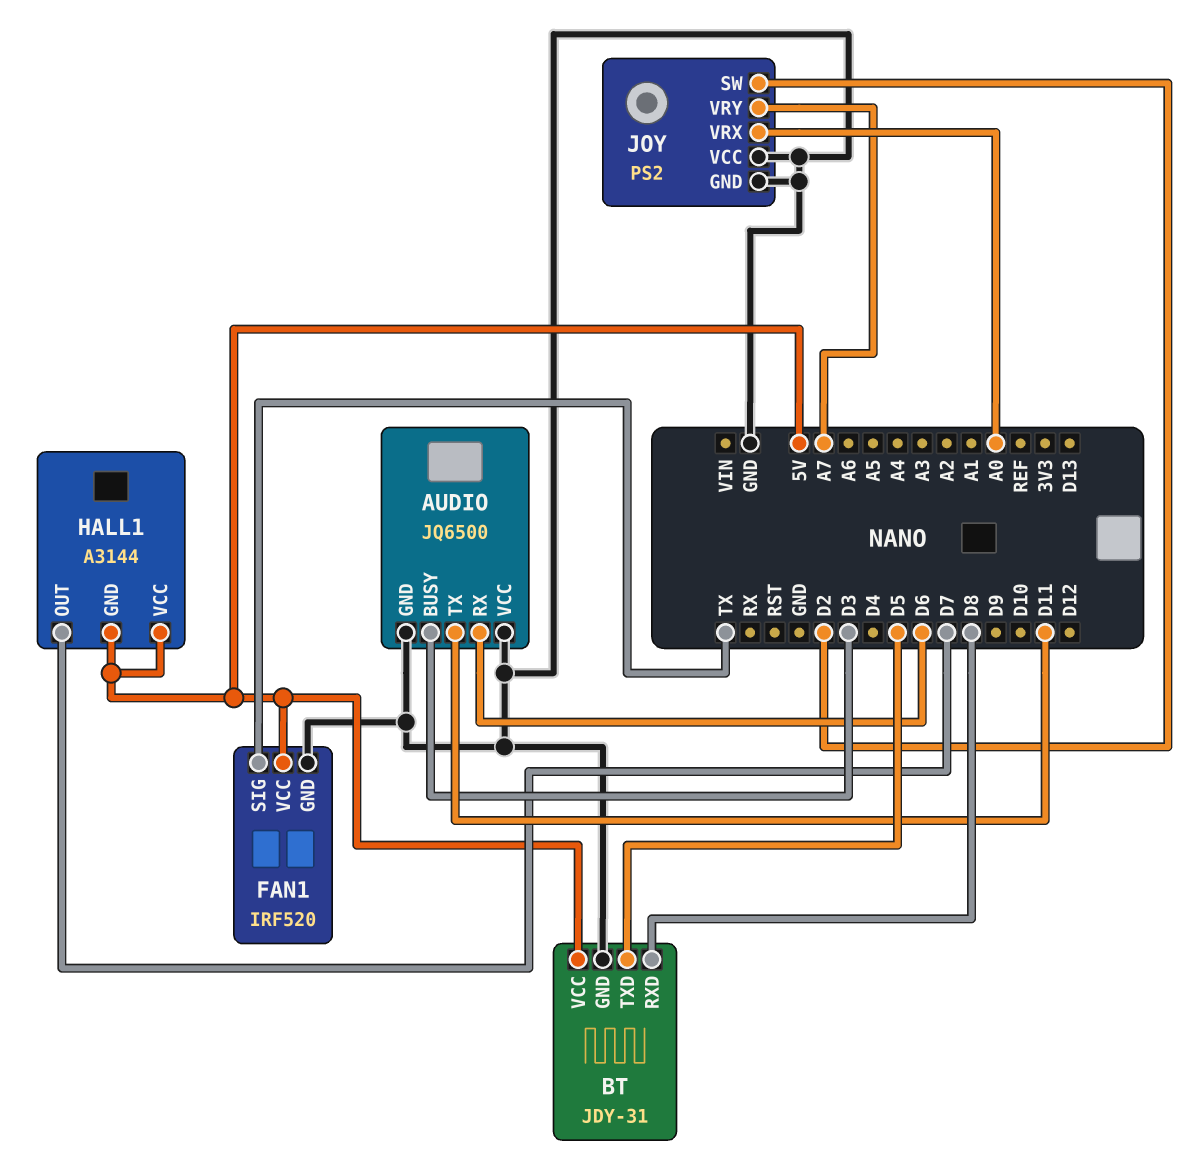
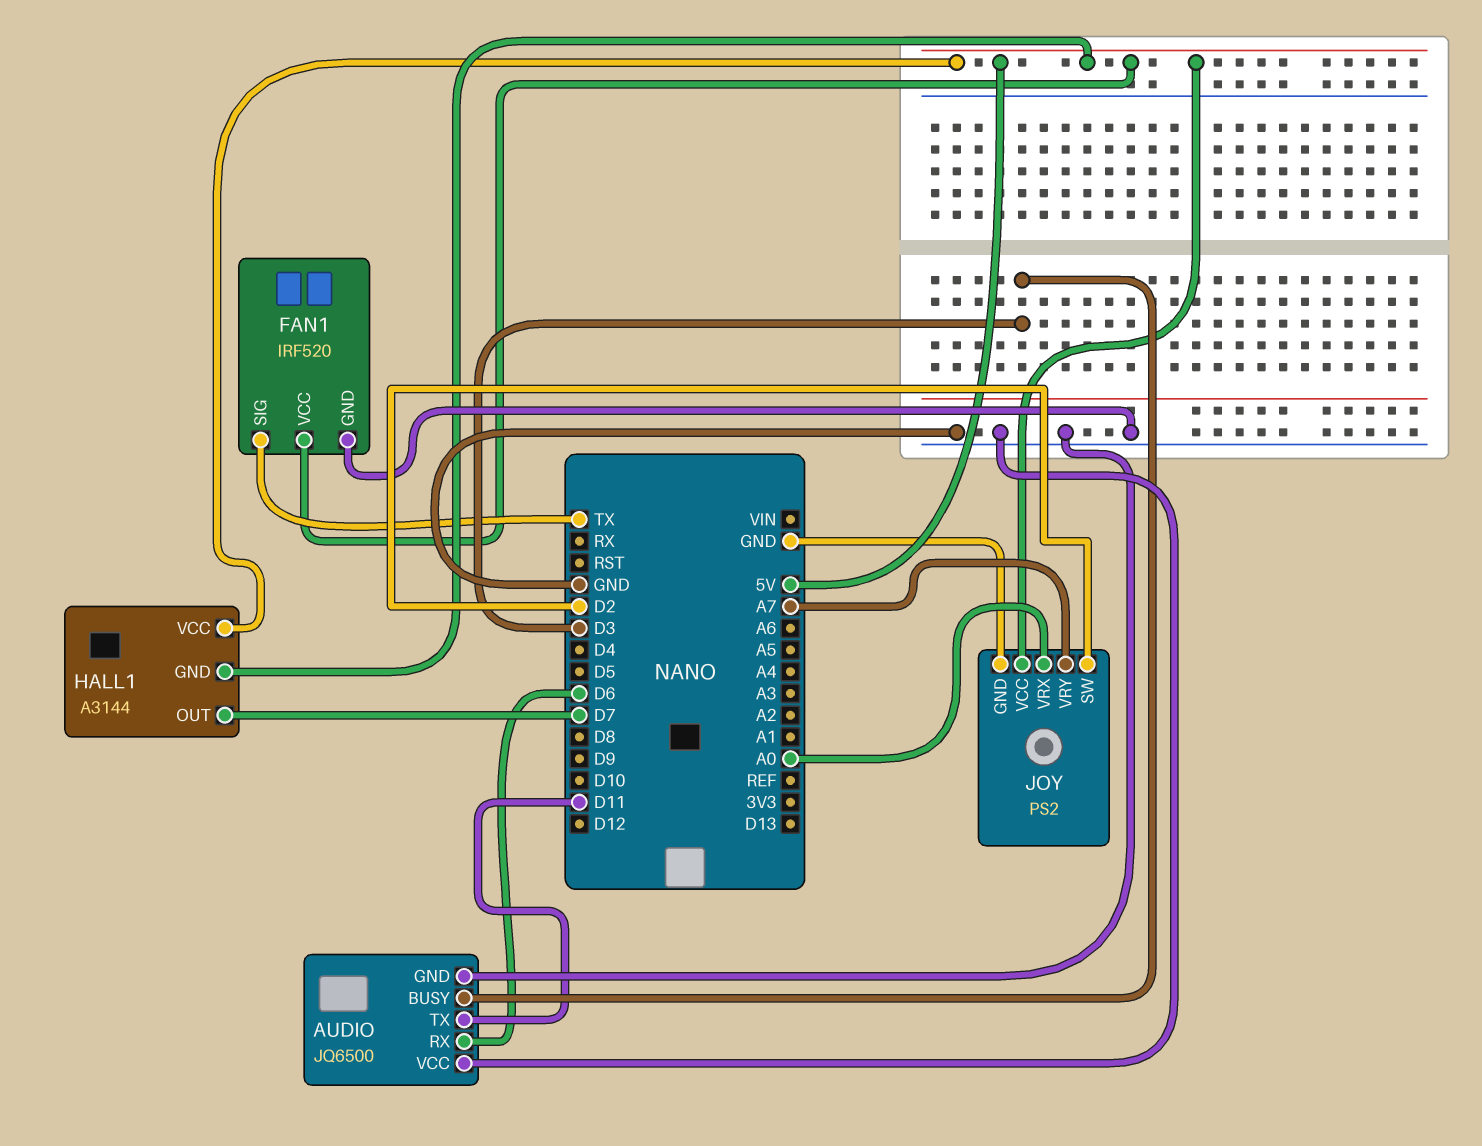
BT: JDY-31 -> none
BT pin GND: GND -> none
BT pin RXD: D8 -> none
BT pin TXD: D5 -> none
BT pin VCC: 5V -> none
JOY pin VCC: GND -> 5V

